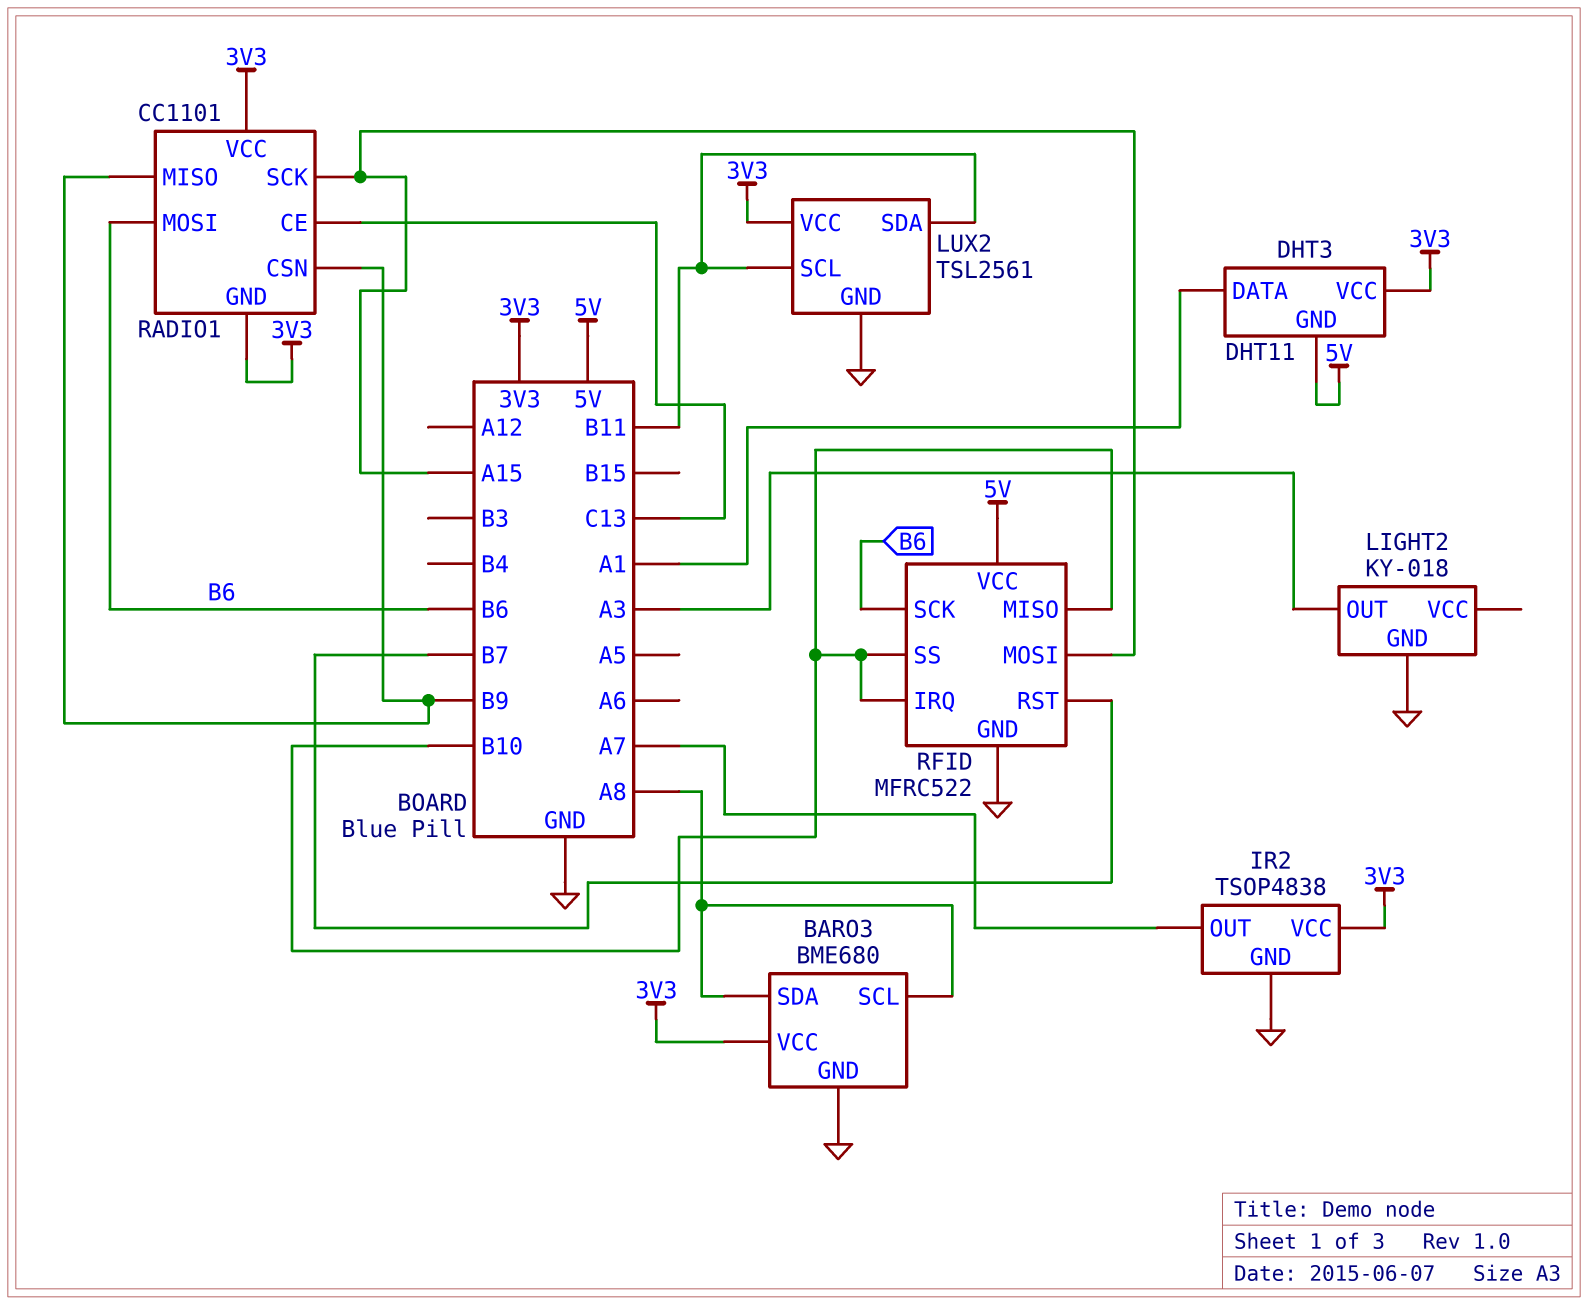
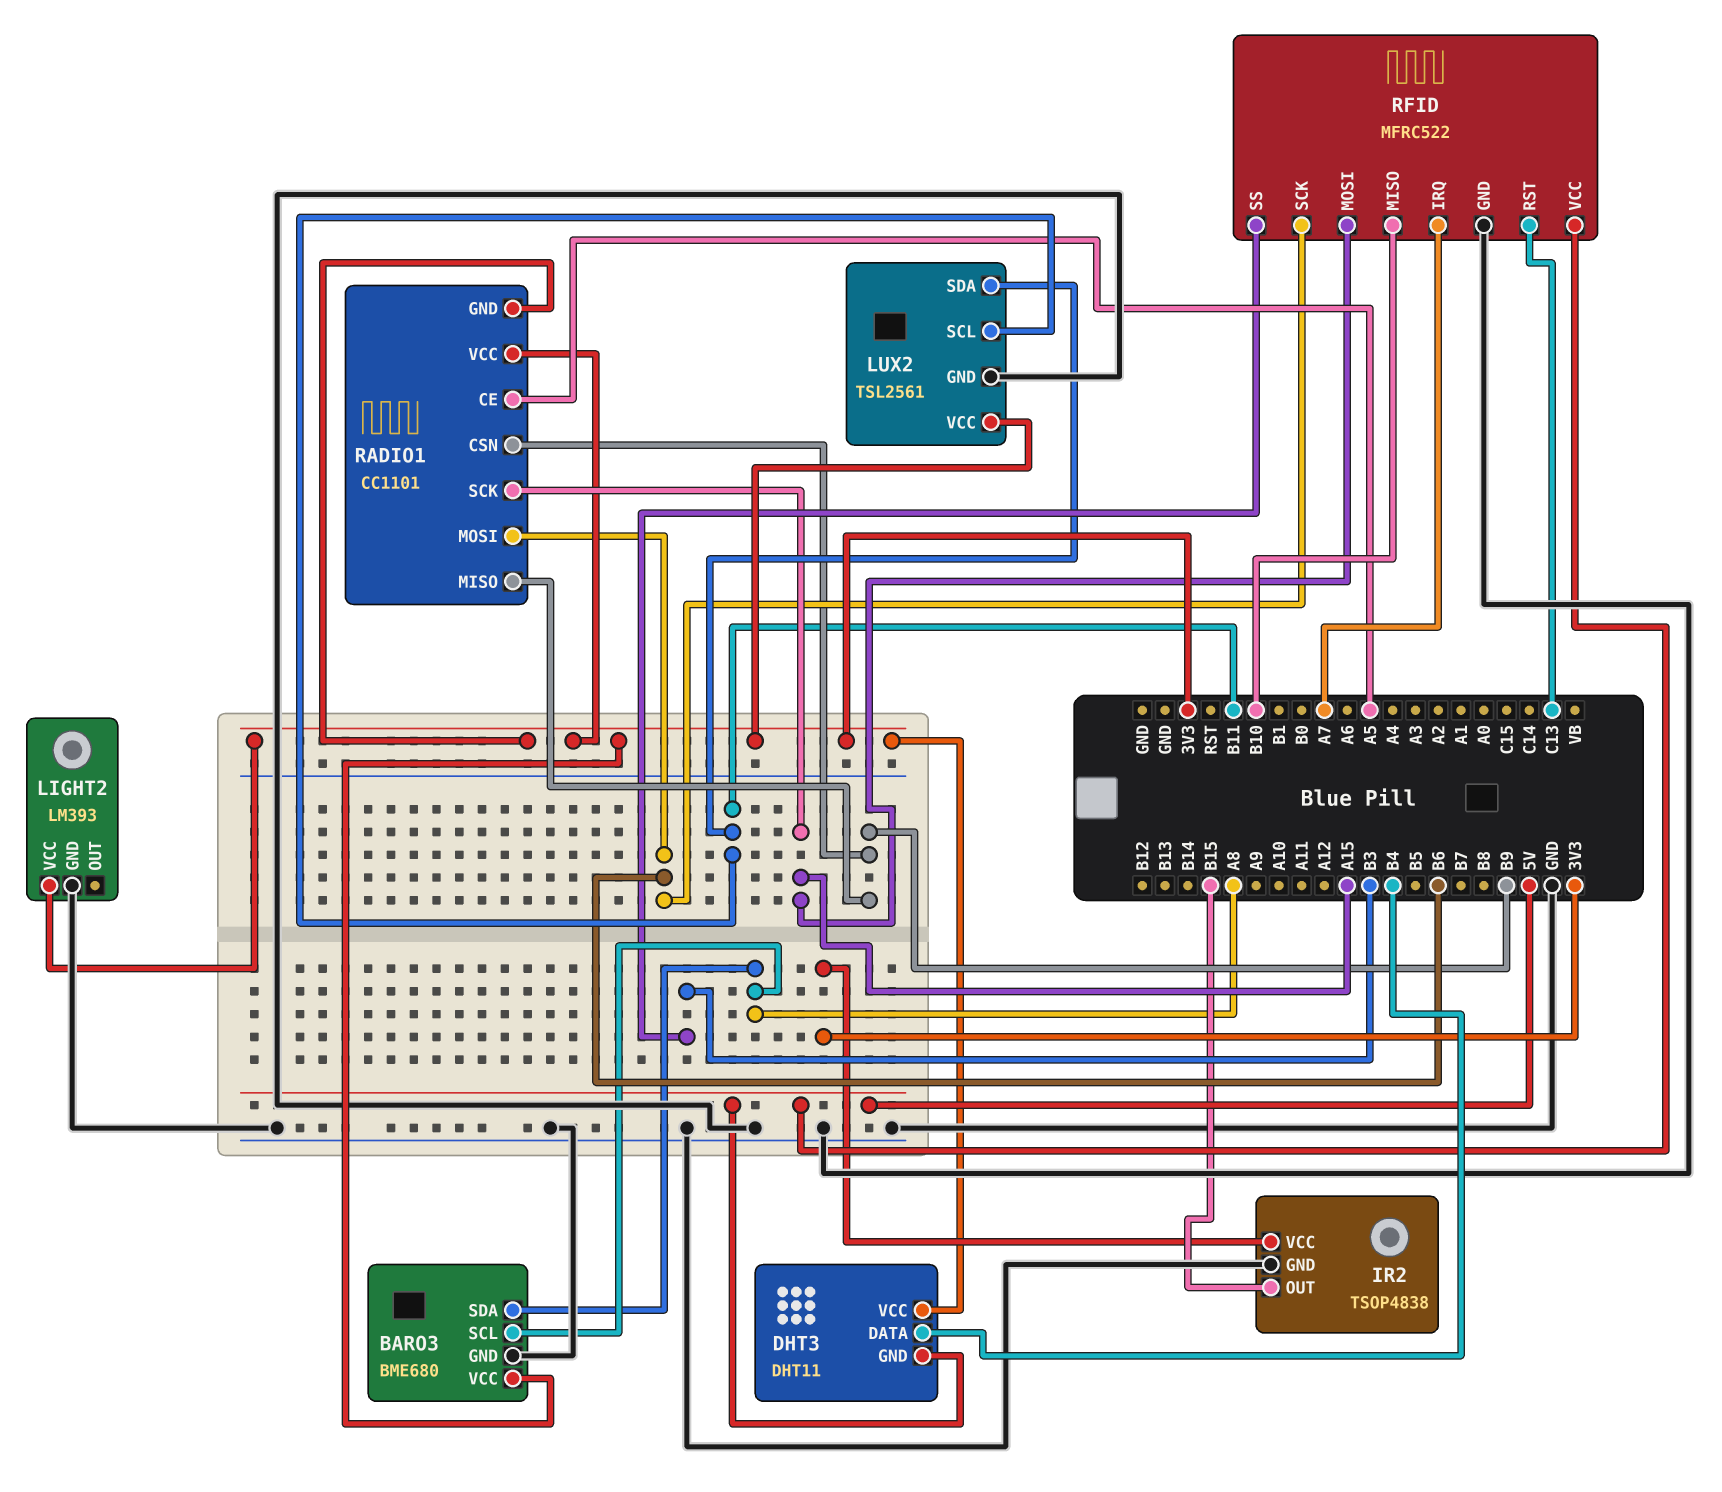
DHT3 pin DATA: A1 -> B4
IR2 pin OUT: A7 -> B15
LIGHT2: KY-018 -> LM393
LIGHT2 pin OUT: A3 -> none
LIGHT2 pin VCC: none -> 3V3
RADIO1 pin CE: C13 -> A5
RFID pin IRQ: B10 -> A7
RFID pin RST: B7 -> C13
RFID pin SS: B10 -> B3

